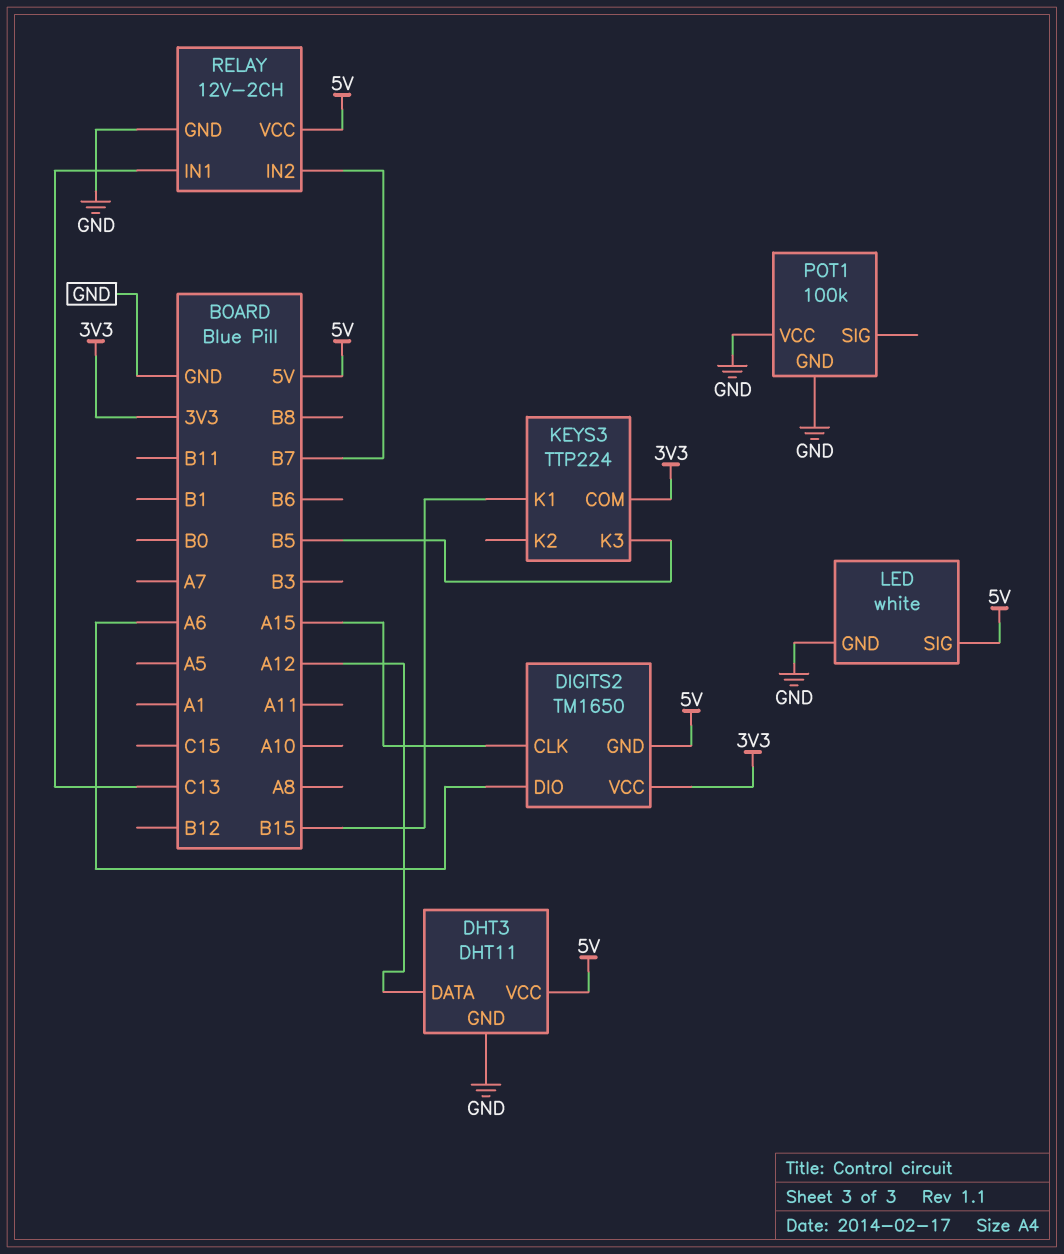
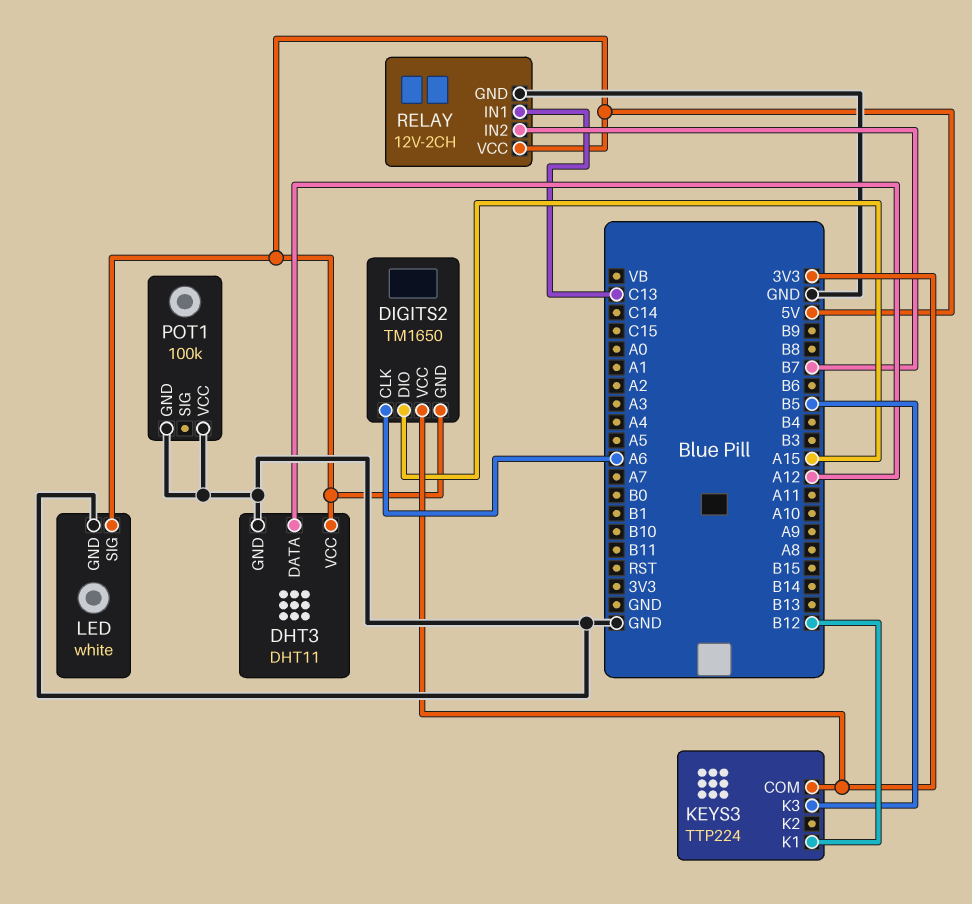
DIGITS2 pin CLK: A15 -> A6
DIGITS2 pin DIO: A6 -> A15
KEYS3 pin K1: B15 -> B12

